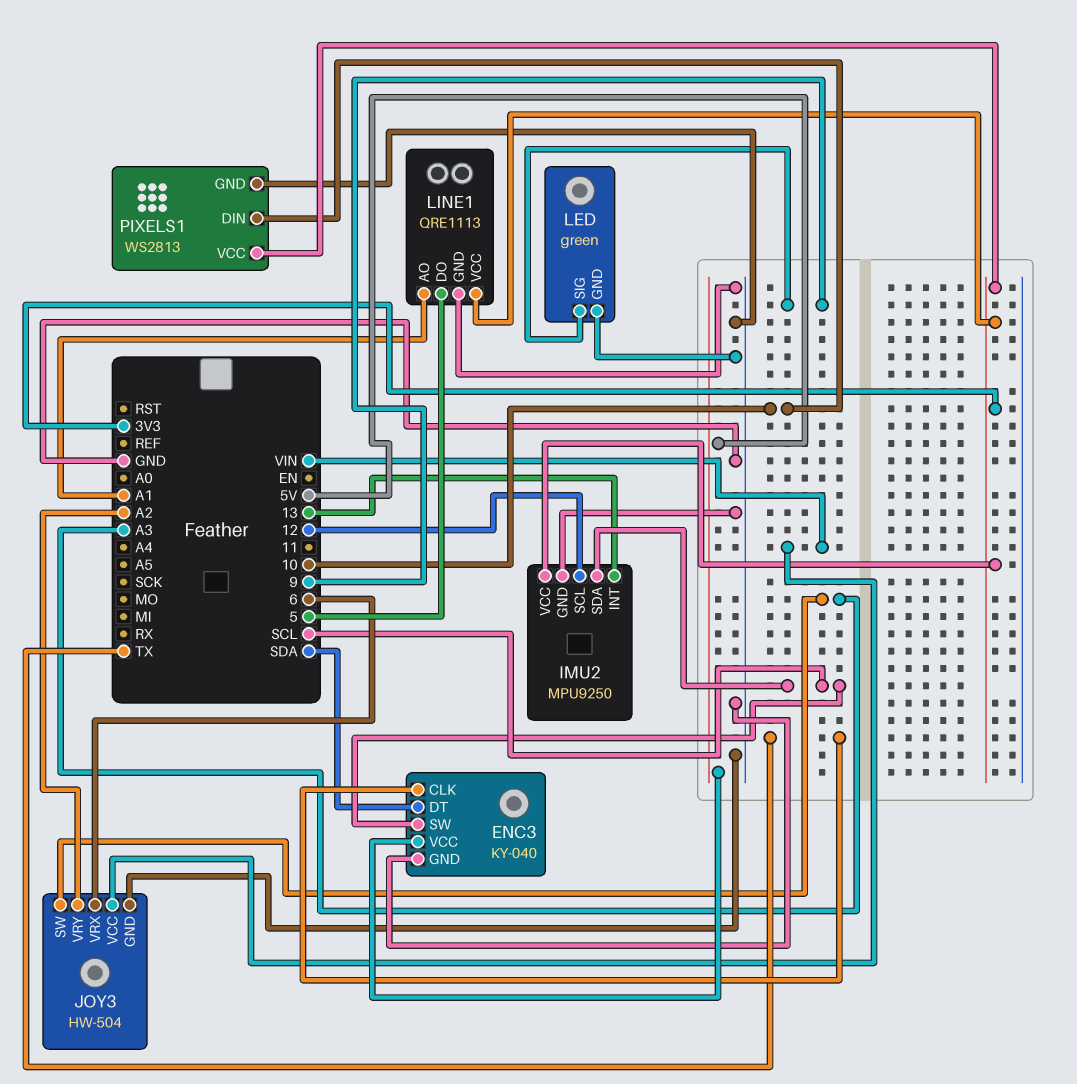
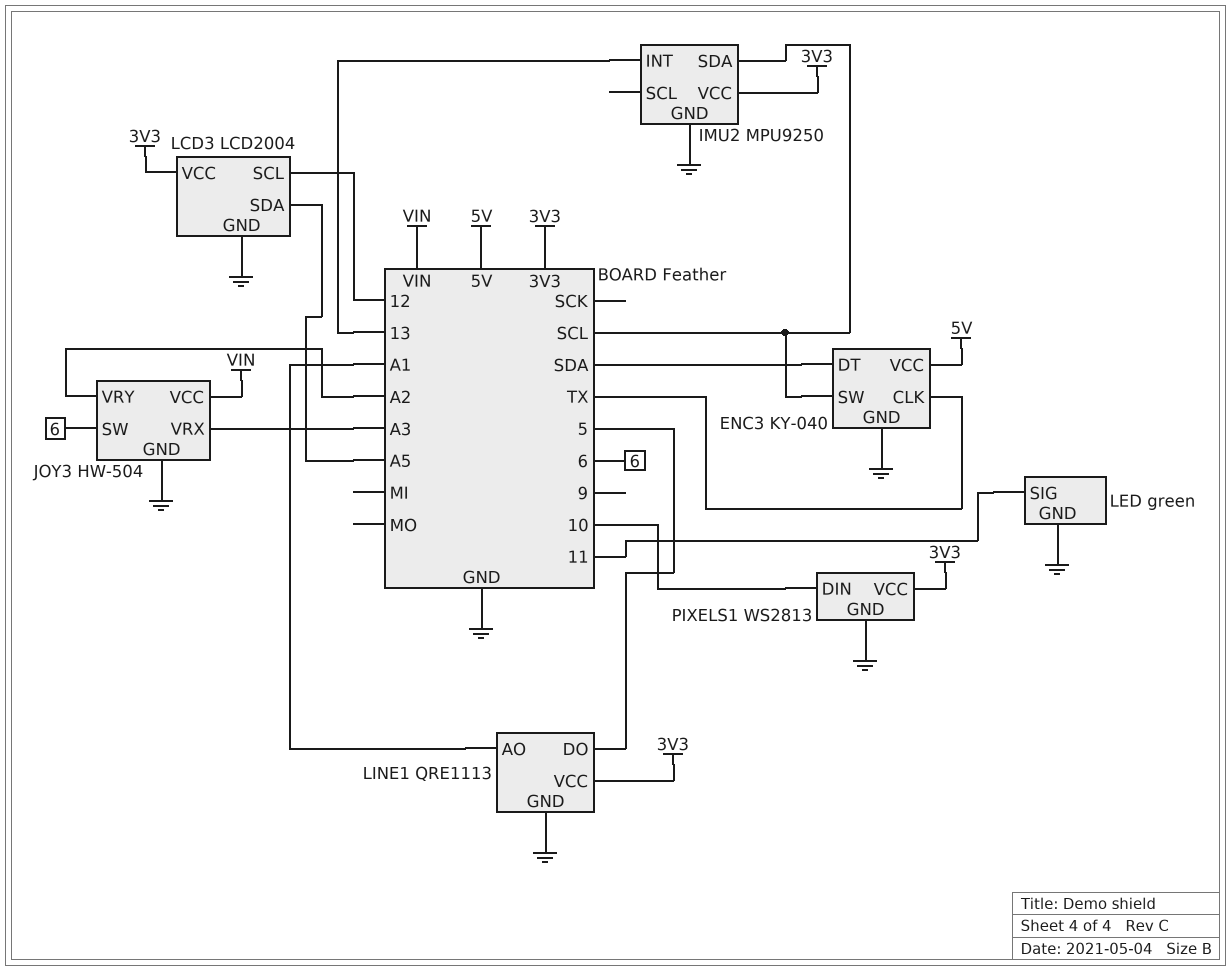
IMU2 pin SCL: 12 -> none
JOY3 pin SW: A3 -> 6
JOY3 pin VRX: 6 -> A3
LCD3: none -> LCD2004
LCD3 pin GND: none -> GND
LCD3 pin SCL: none -> 12
LCD3 pin SDA: none -> A5
LCD3 pin VCC: none -> 3V3
LED pin SIG: 9 -> 11

